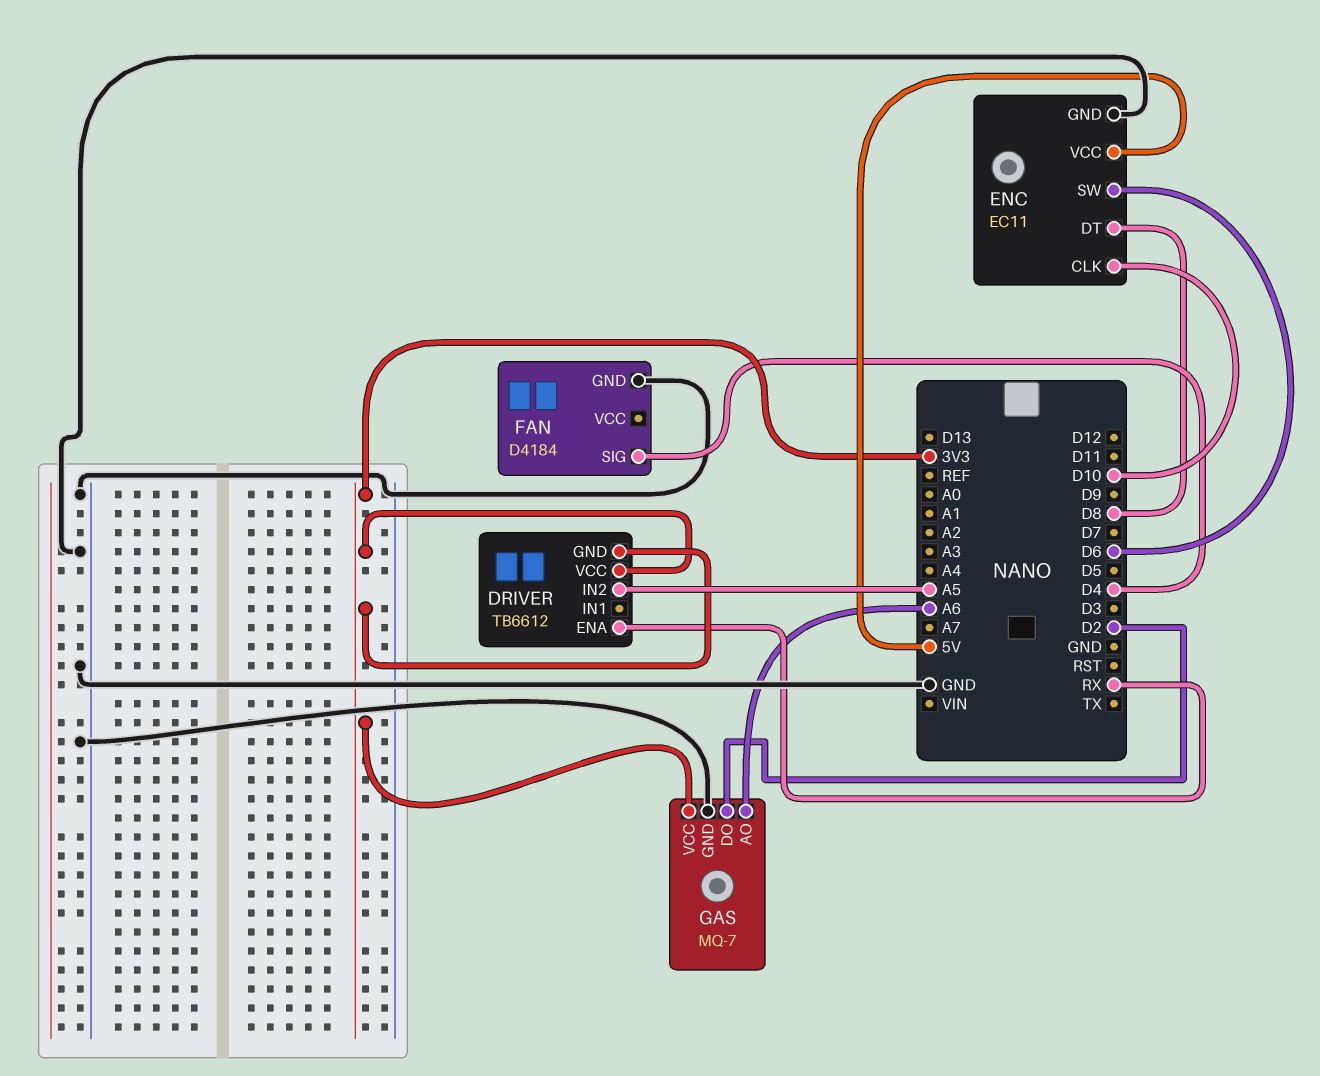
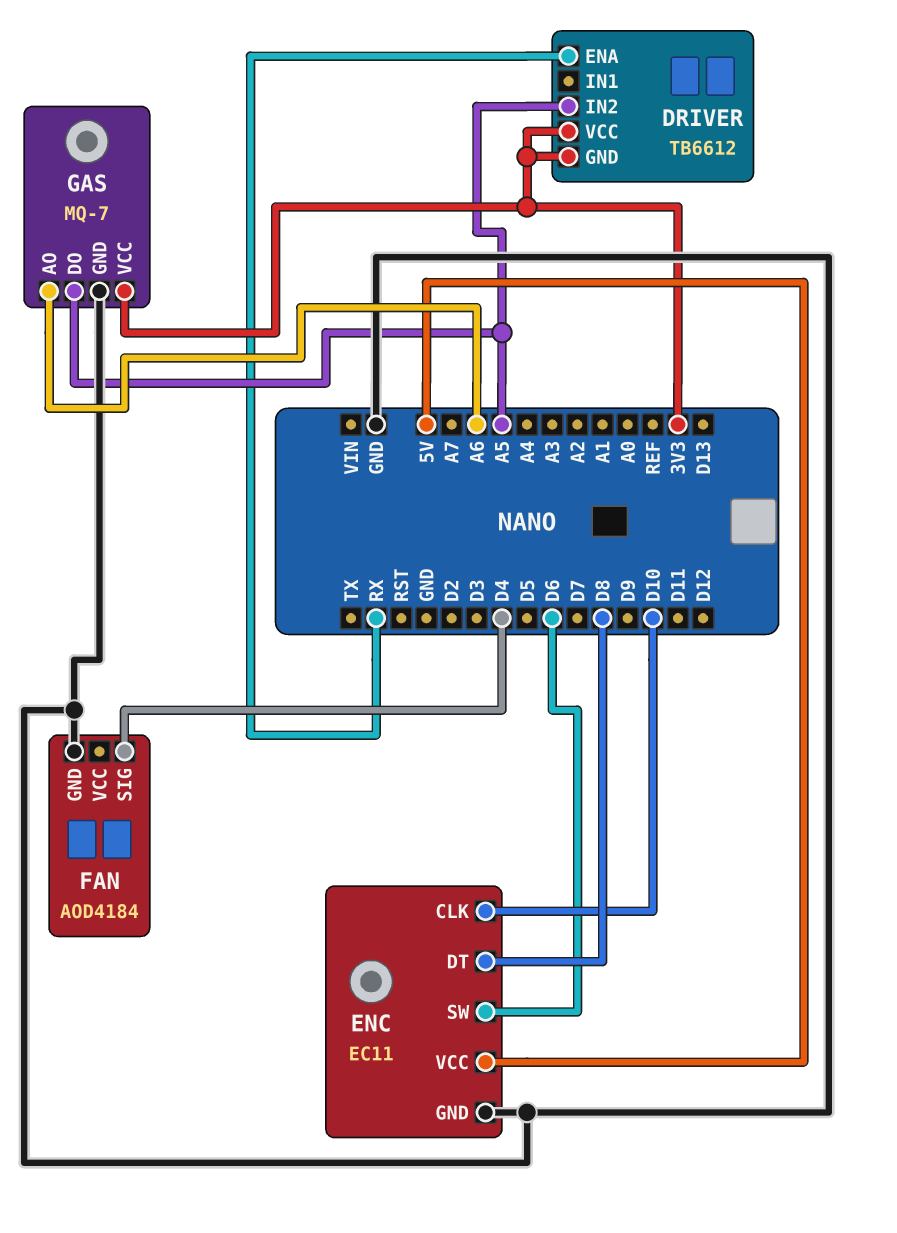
FAN: D4184 -> AOD4184
GAS pin DO: D2 -> A5

